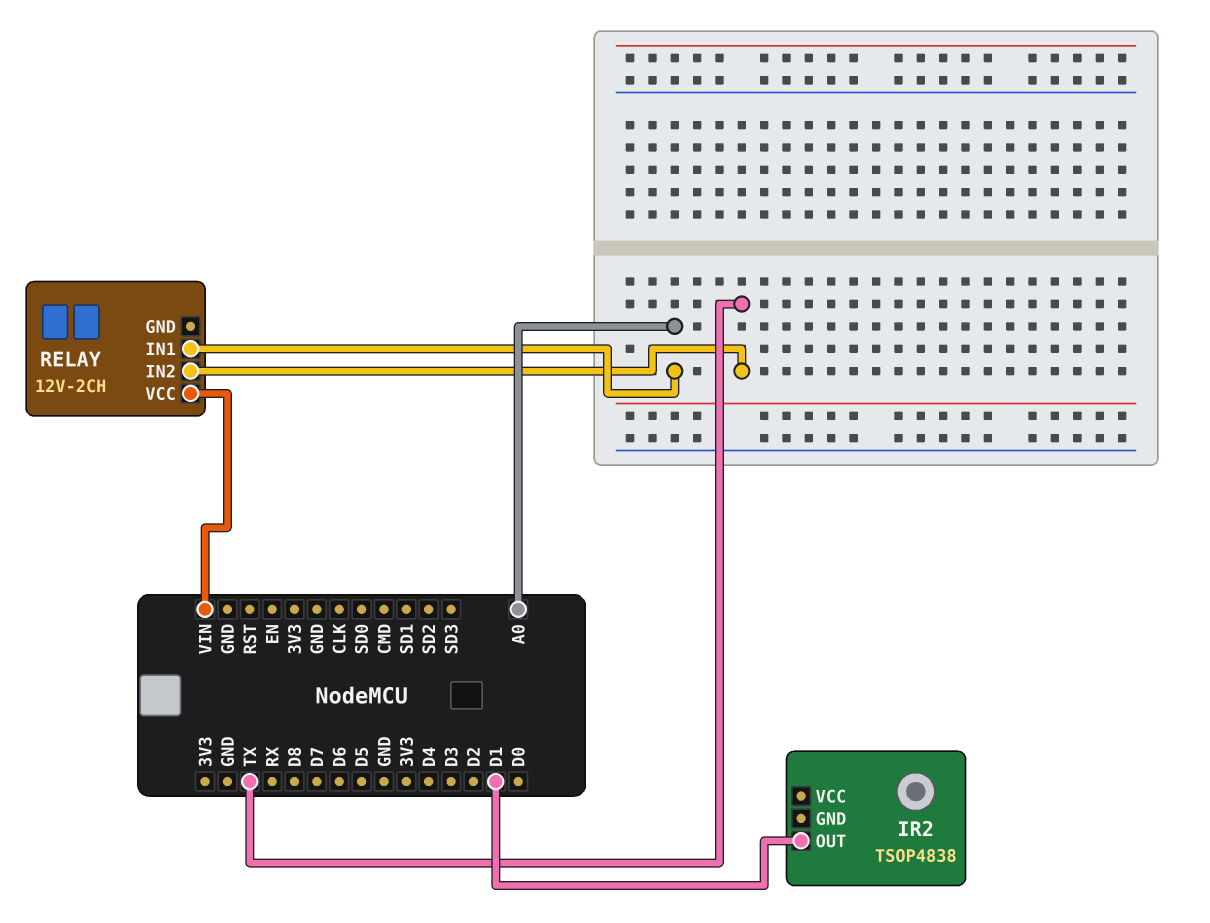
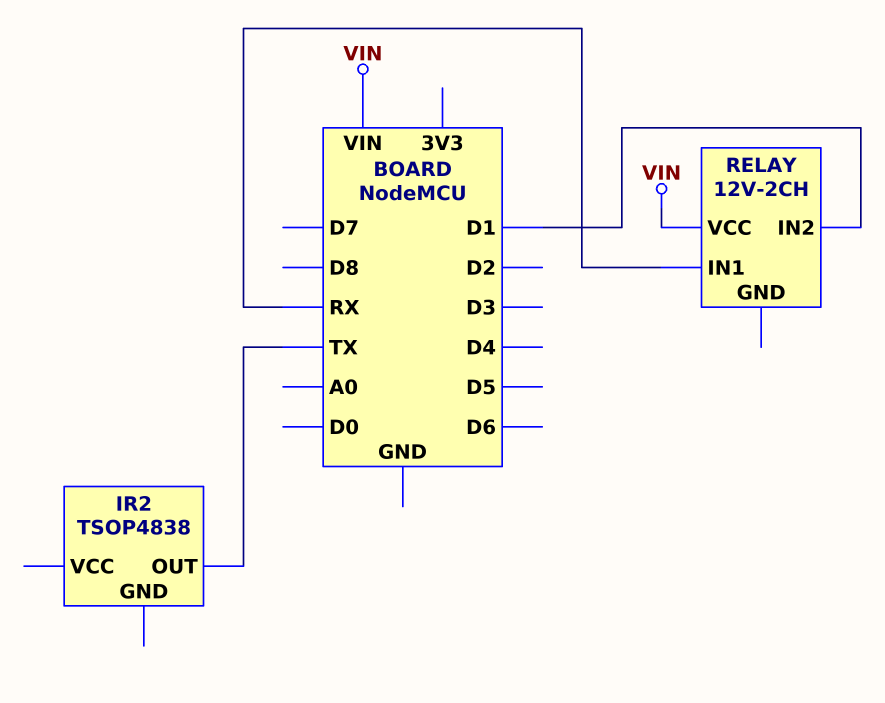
IR2 pin OUT: D1 -> TX
RELAY pin IN1: A0 -> RX
RELAY pin IN2: TX -> D1

